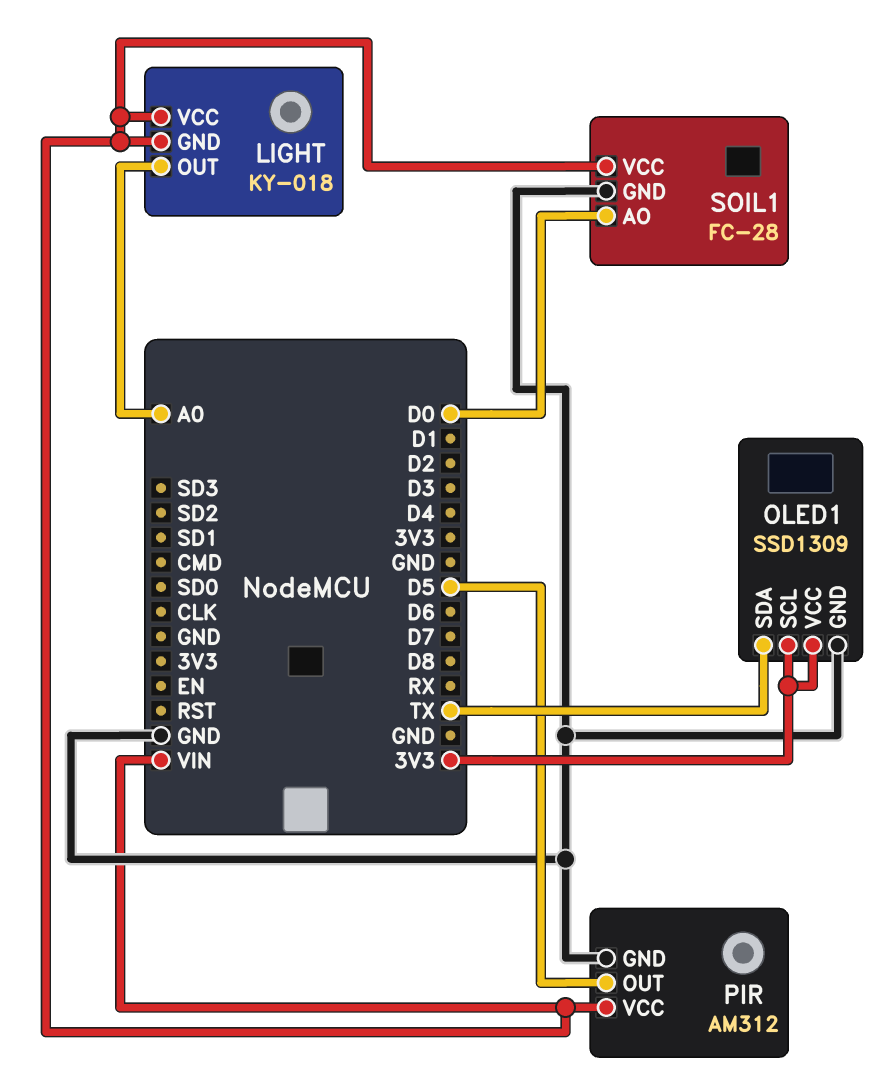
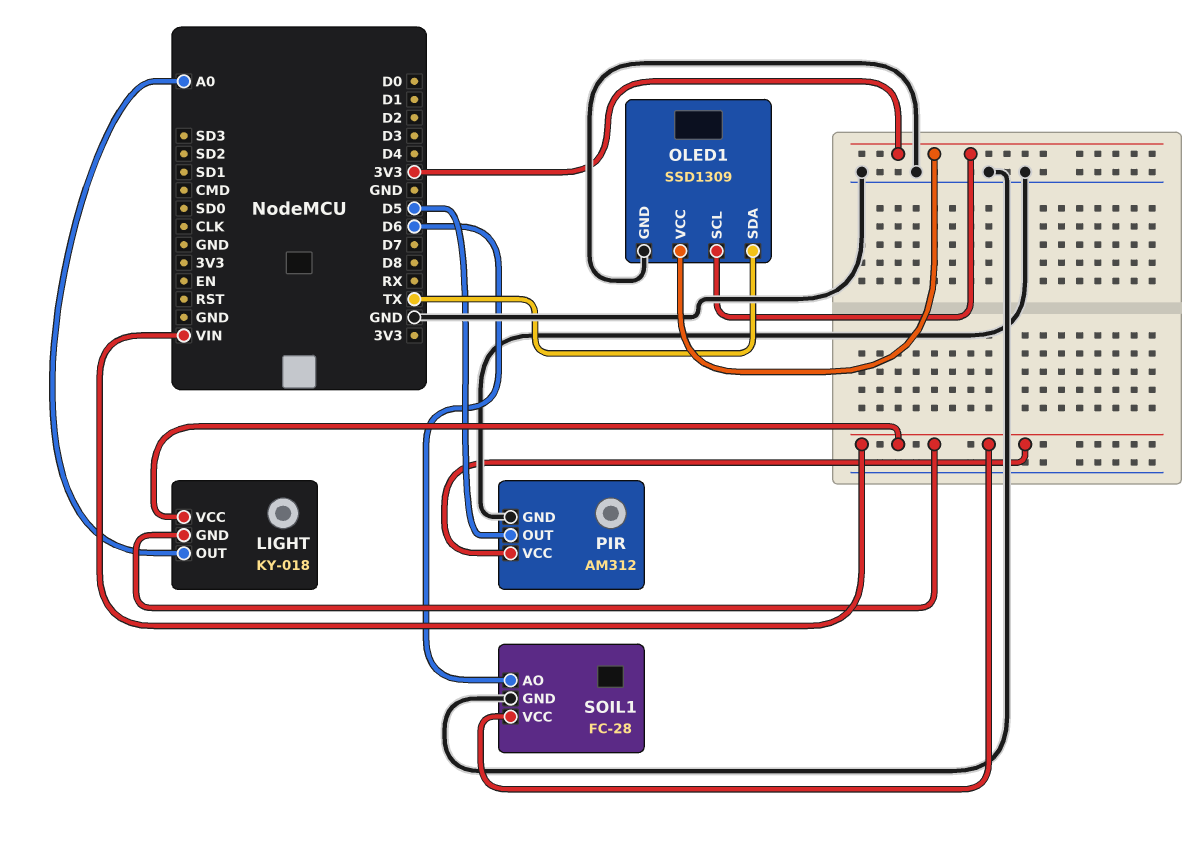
SOIL1 pin AO: D0 -> D6

